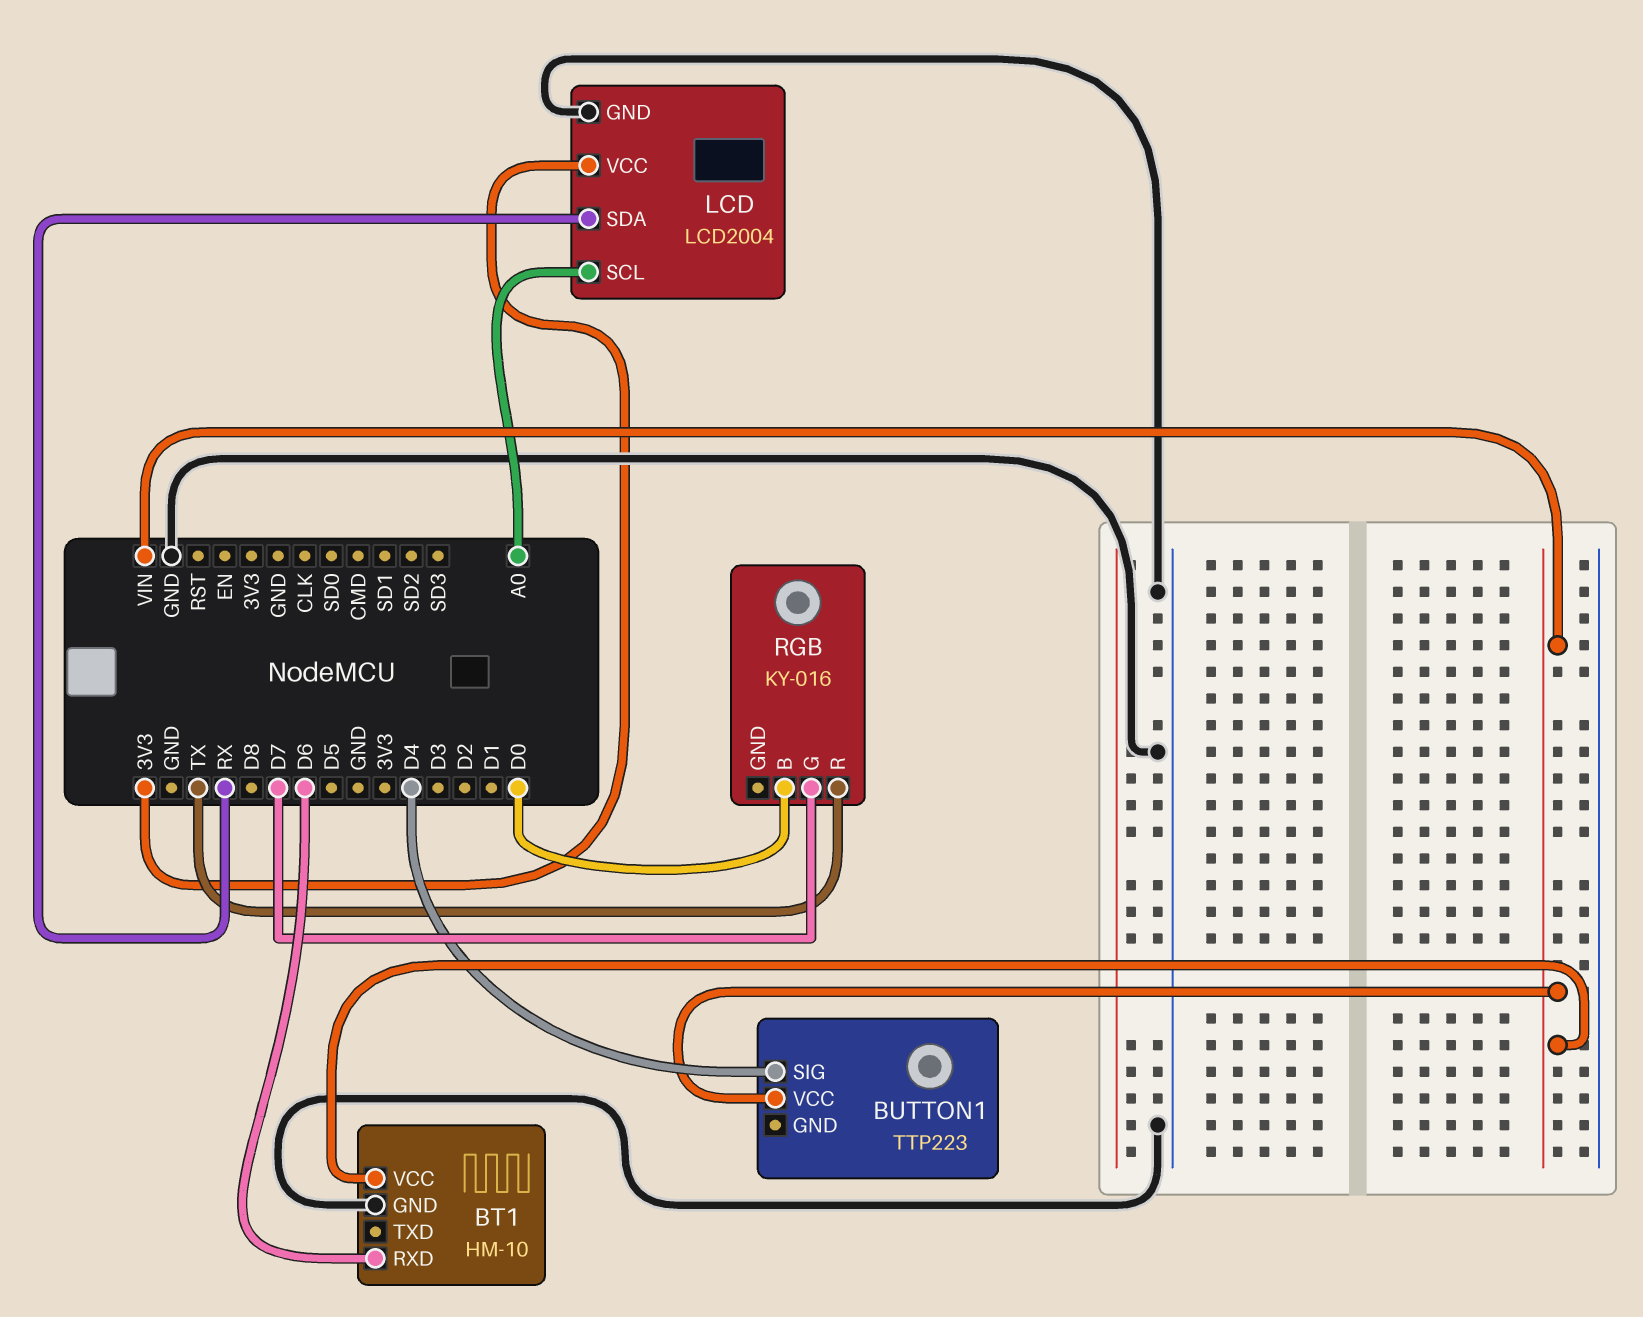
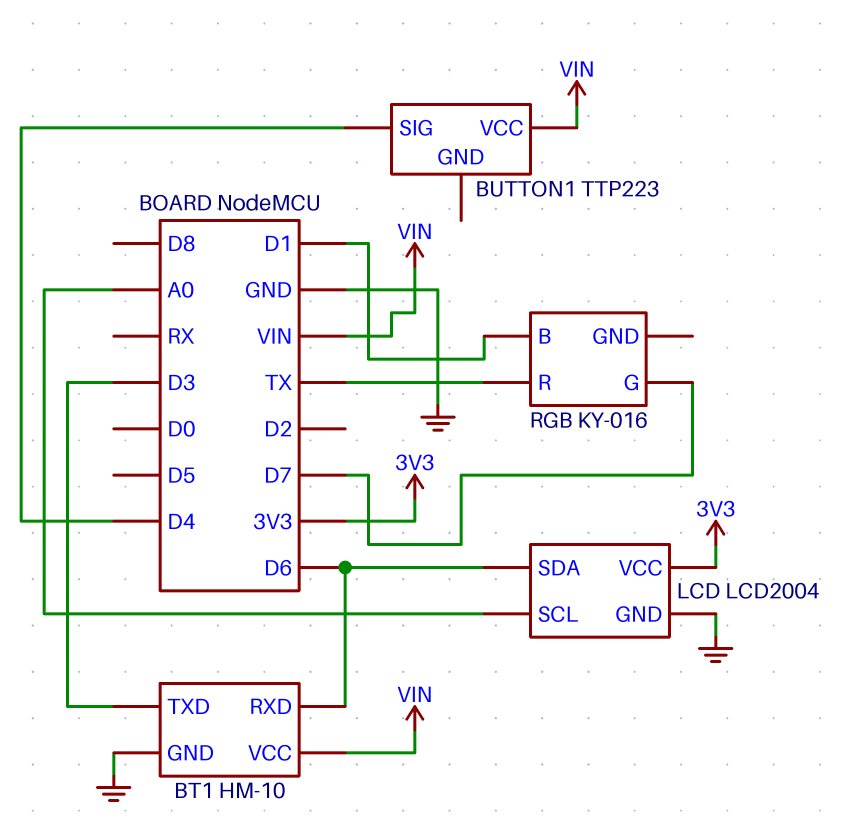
BT1 pin TXD: none -> D3
LCD pin SDA: RX -> D6
RGB pin B: D0 -> D1

